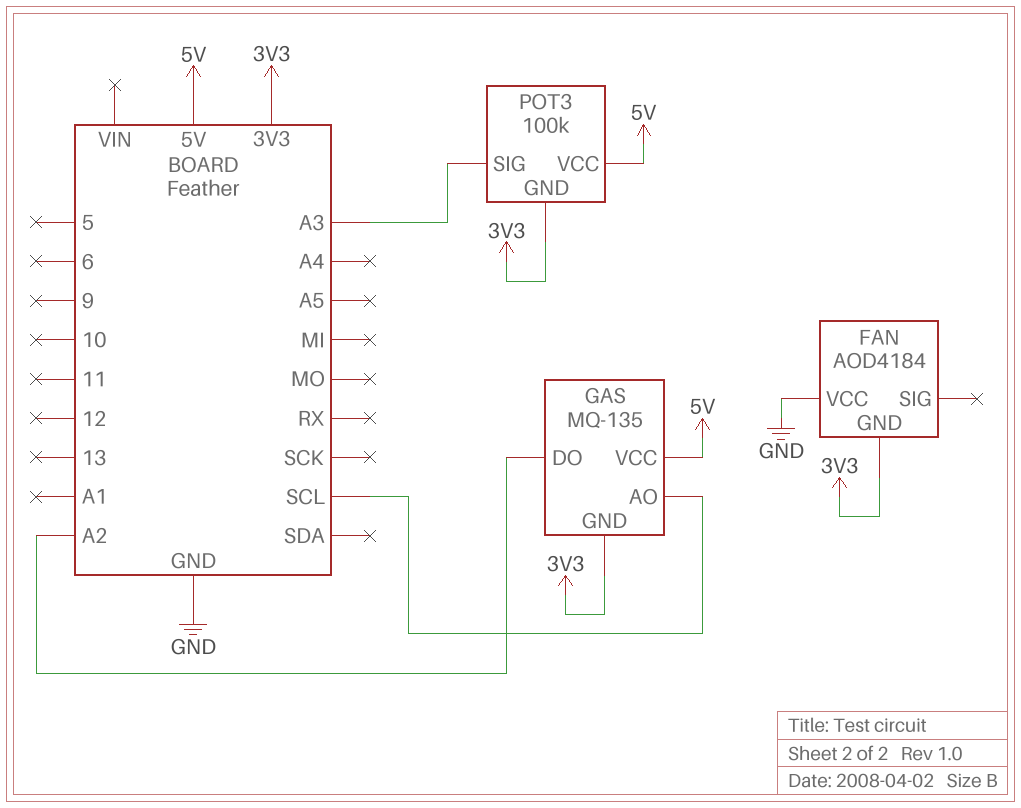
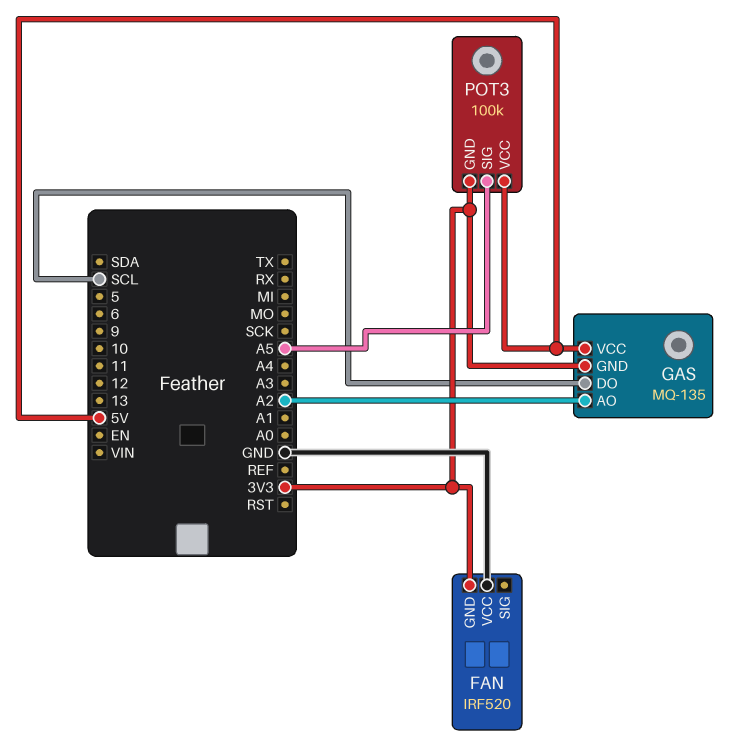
FAN: AOD4184 -> IRF520
GAS pin AO: SCL -> A2
GAS pin DO: A2 -> SCL
POT3 pin SIG: A3 -> A5

